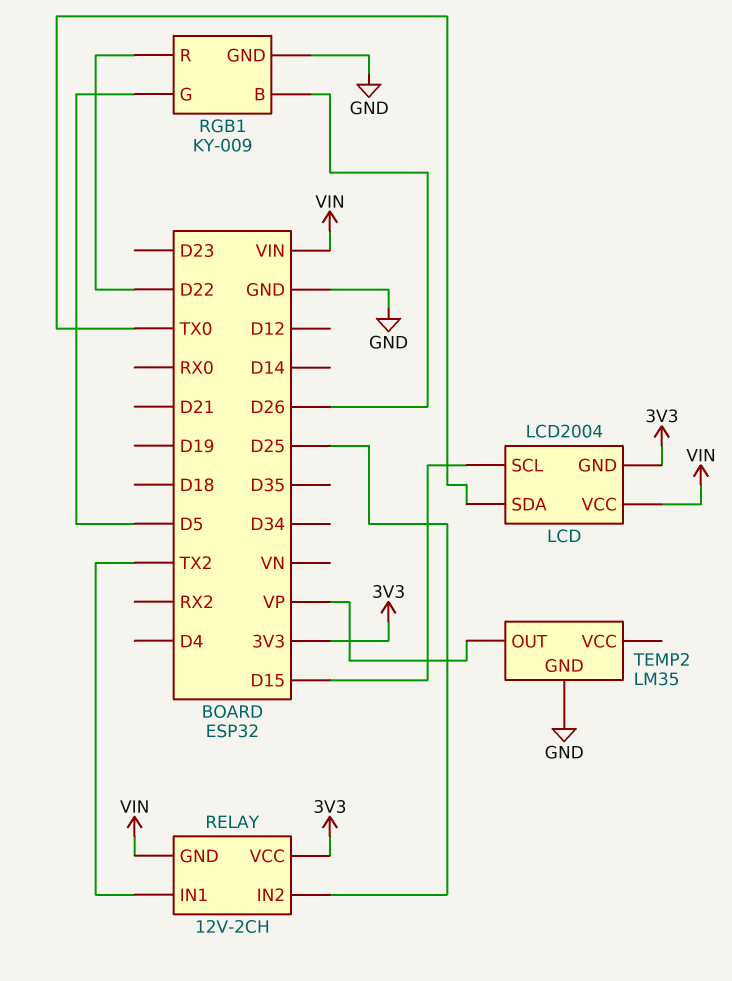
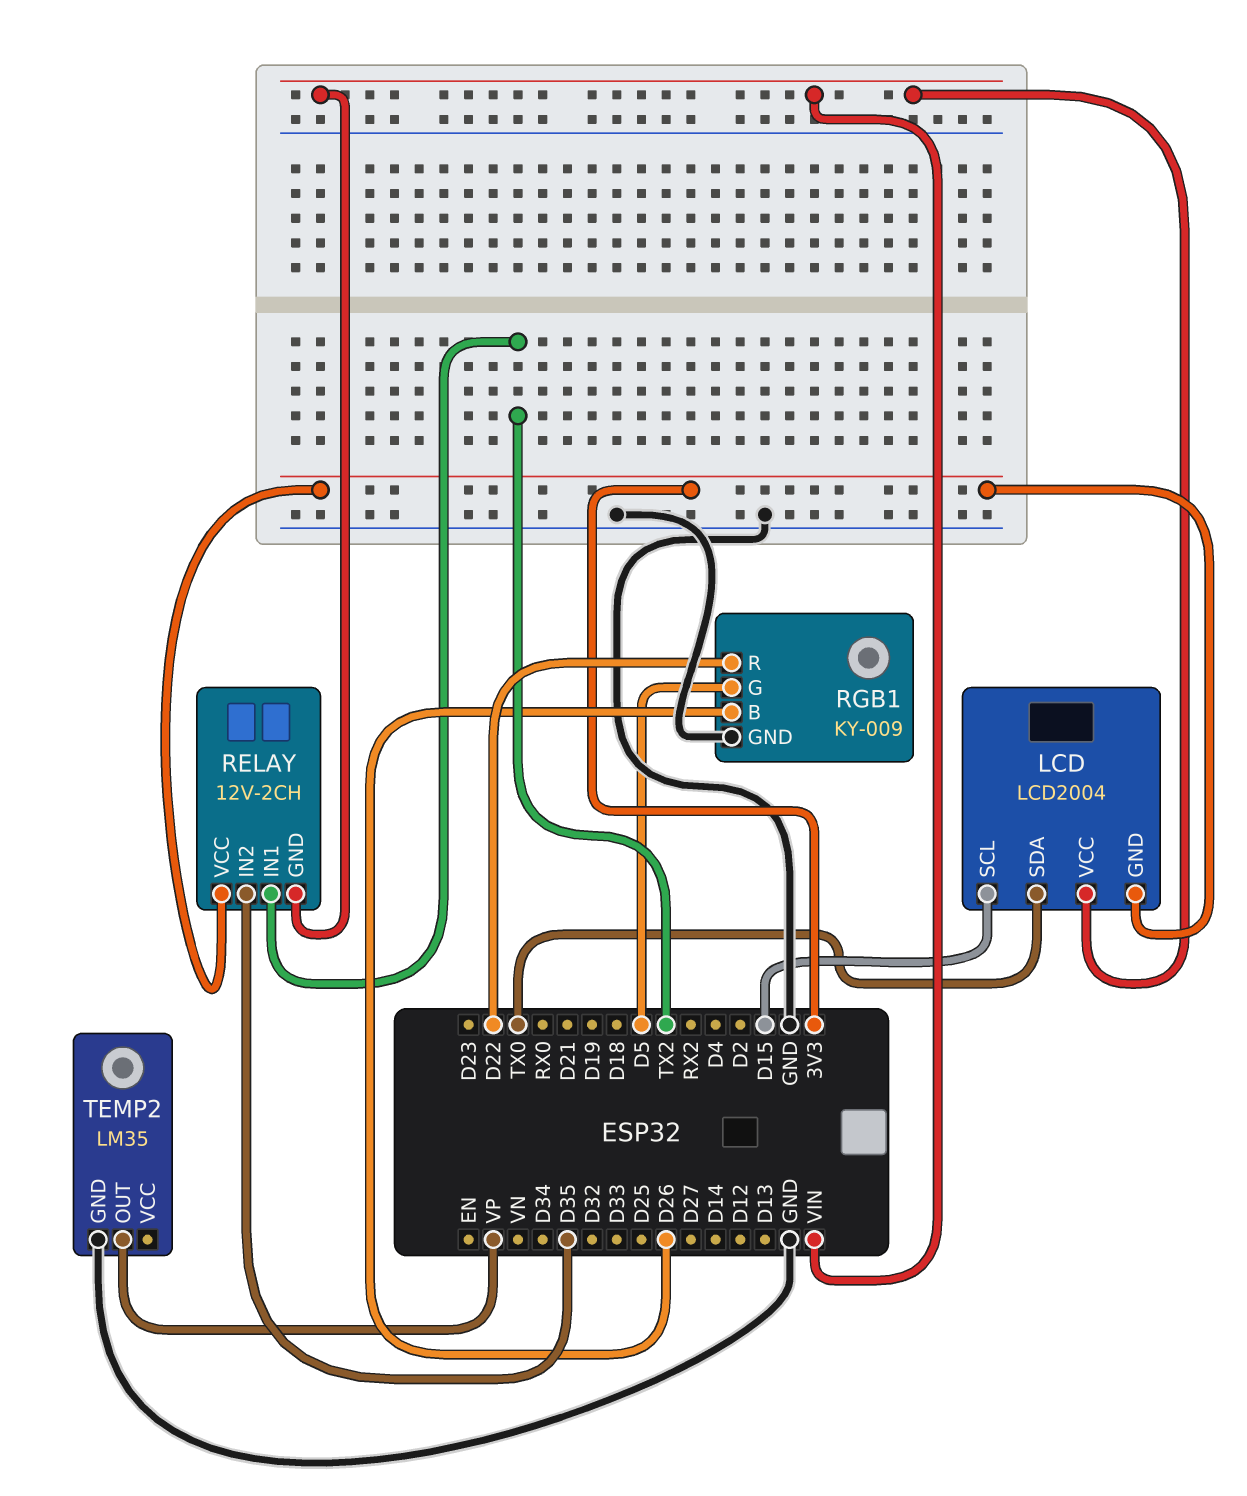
RELAY pin IN2: D25 -> D35

